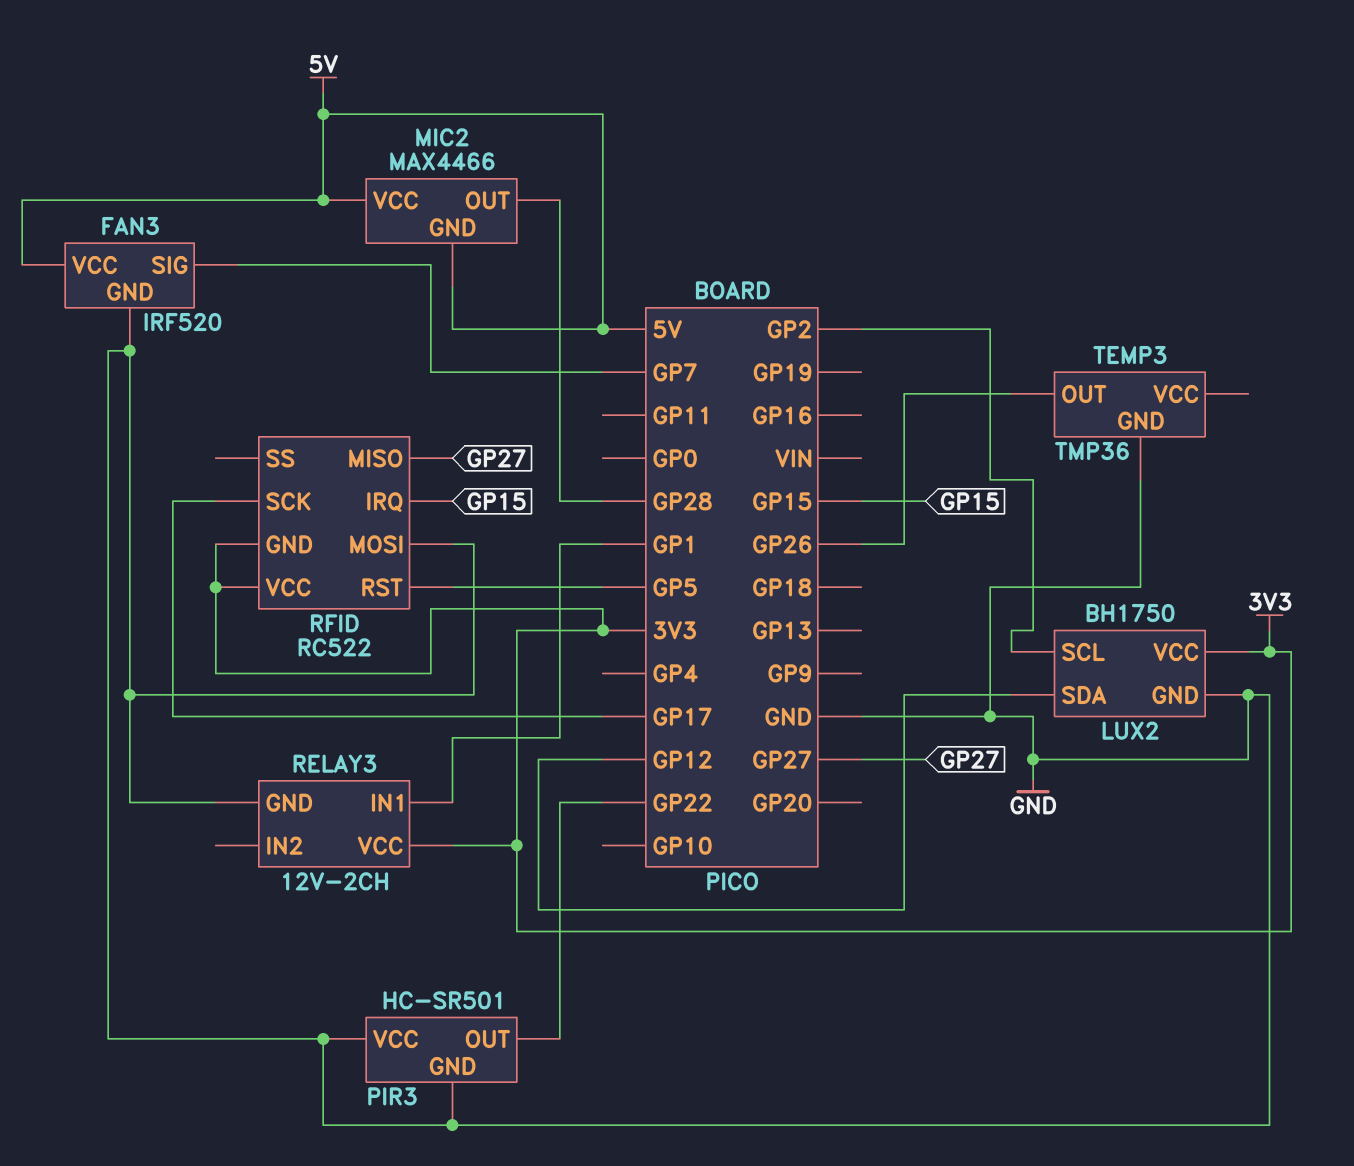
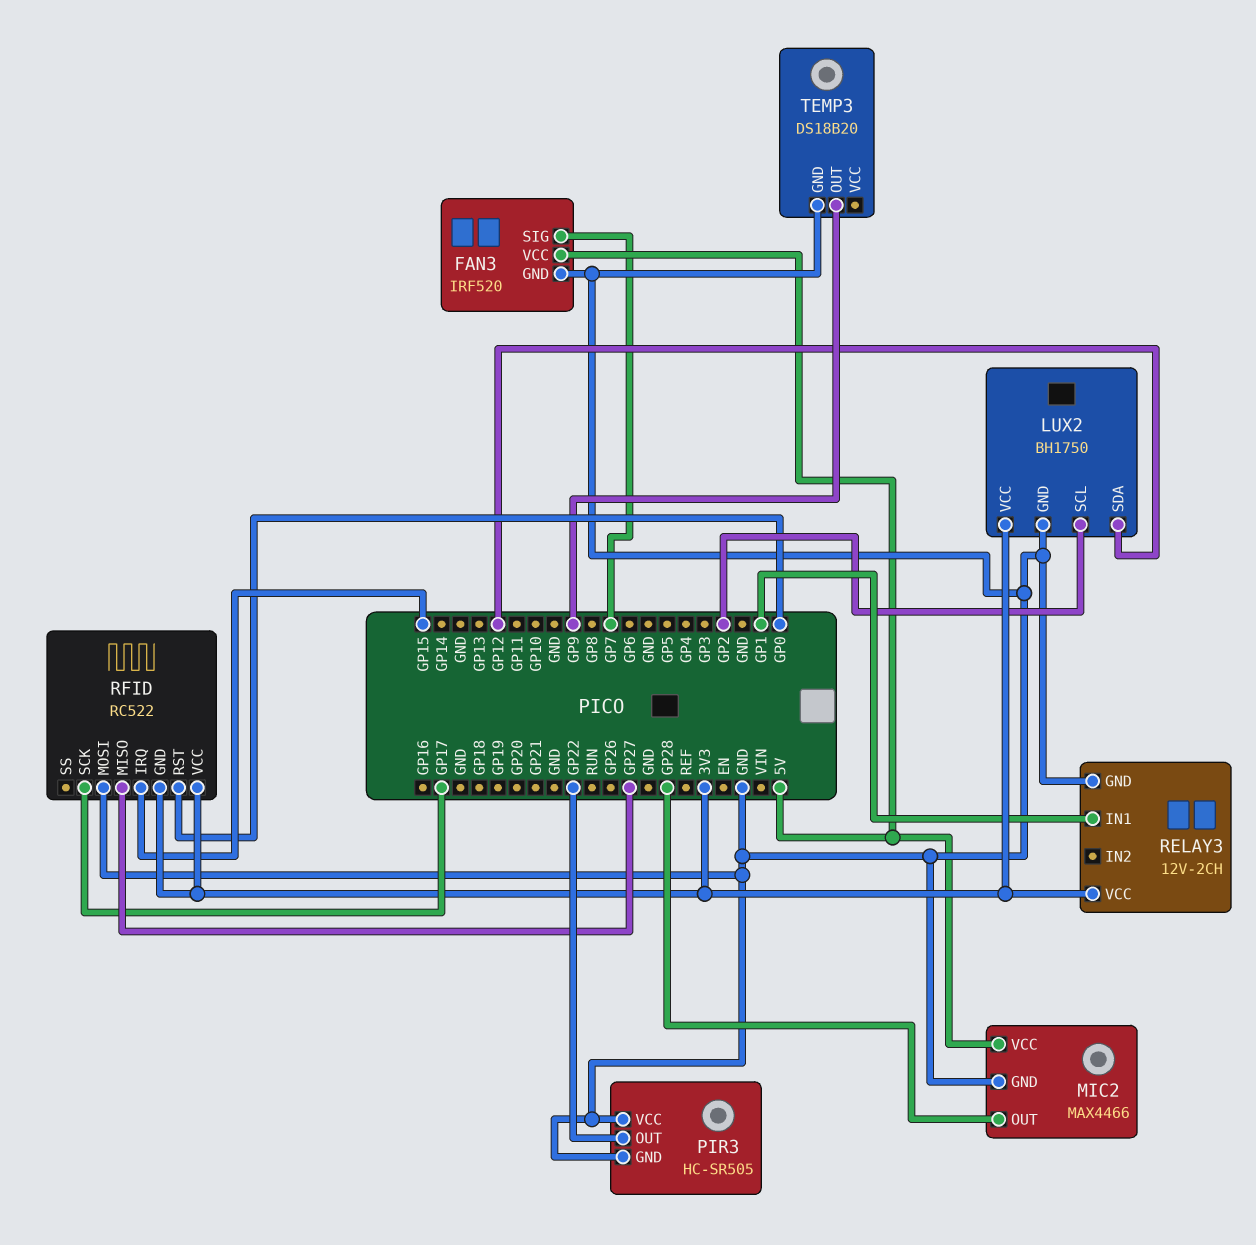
MIC2 pin GND: 5V -> GND
PIR3: HC-SR501 -> HC-SR505
RFID pin RST: GP5 -> GP0
TEMP3: TMP36 -> DS18B20
TEMP3 pin OUT: GP26 -> GP9

